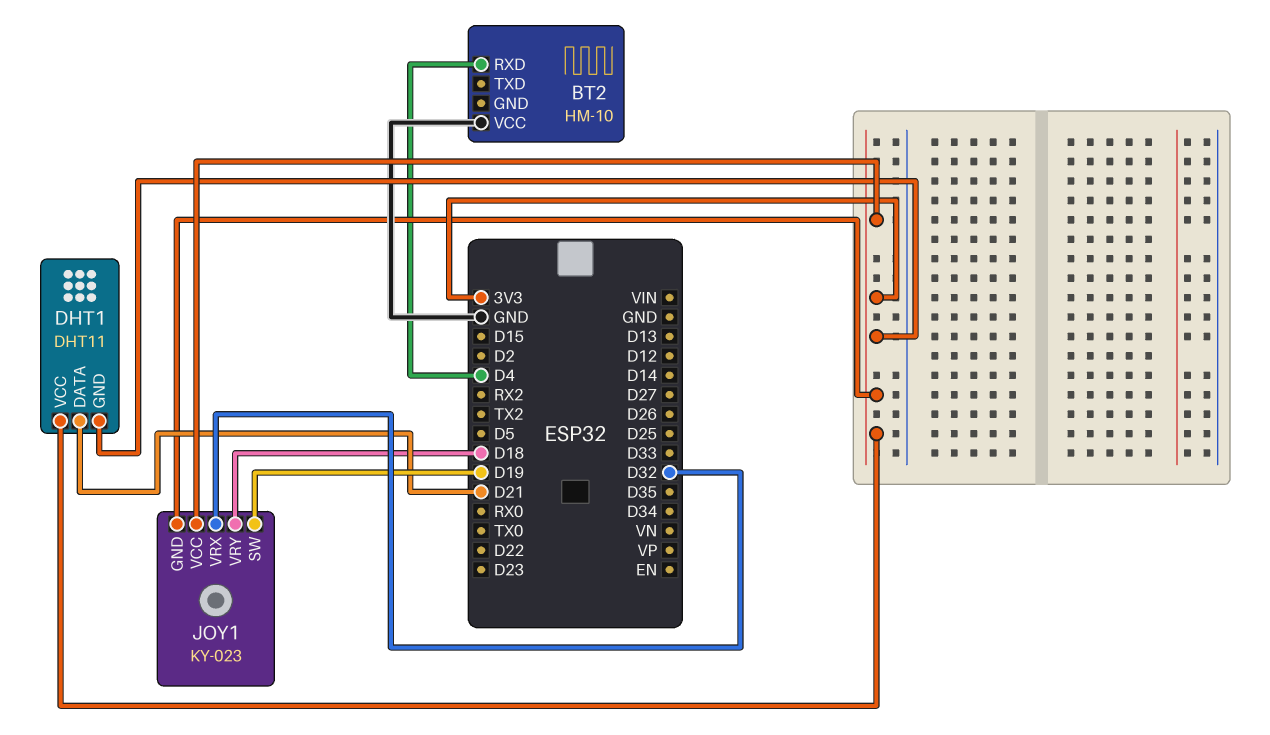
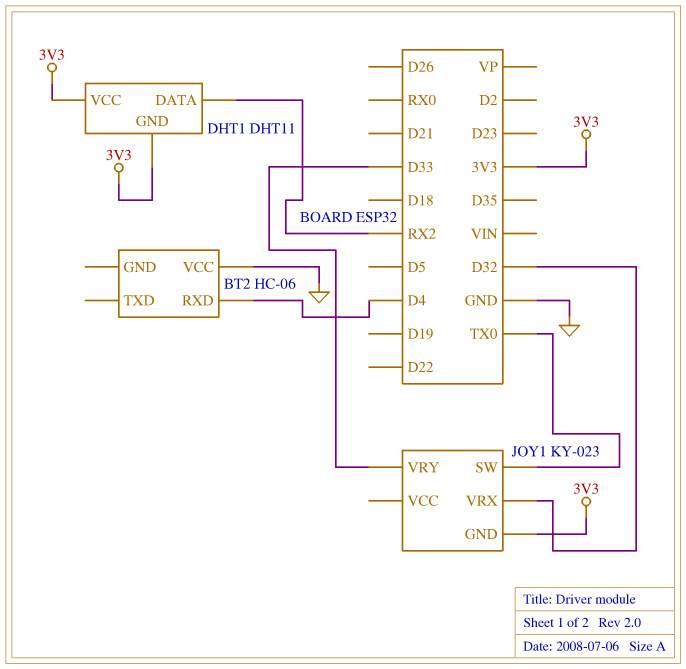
BT2: HM-10 -> HC-06
DHT1 pin DATA: D21 -> RX2
JOY1 pin SW: D19 -> TX0
JOY1 pin VCC: 3V3 -> none
JOY1 pin VRY: D18 -> D33

